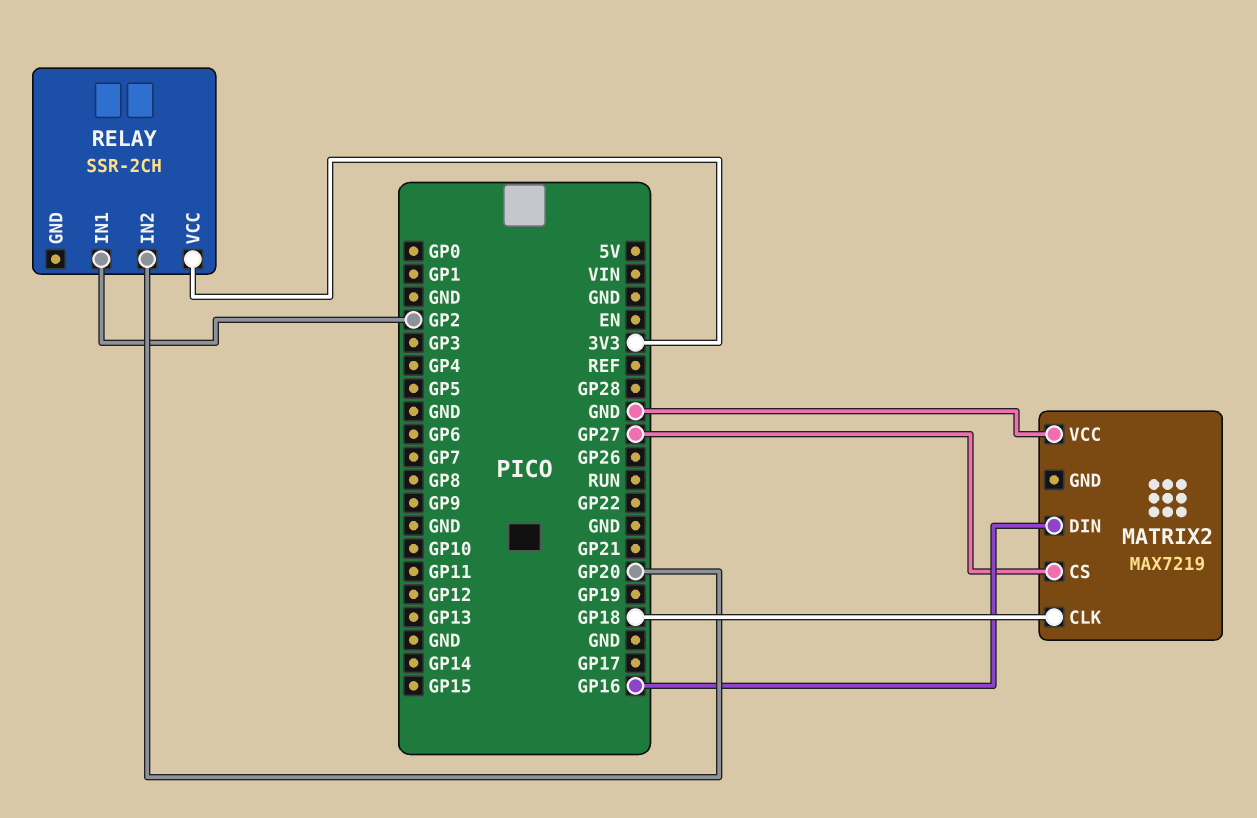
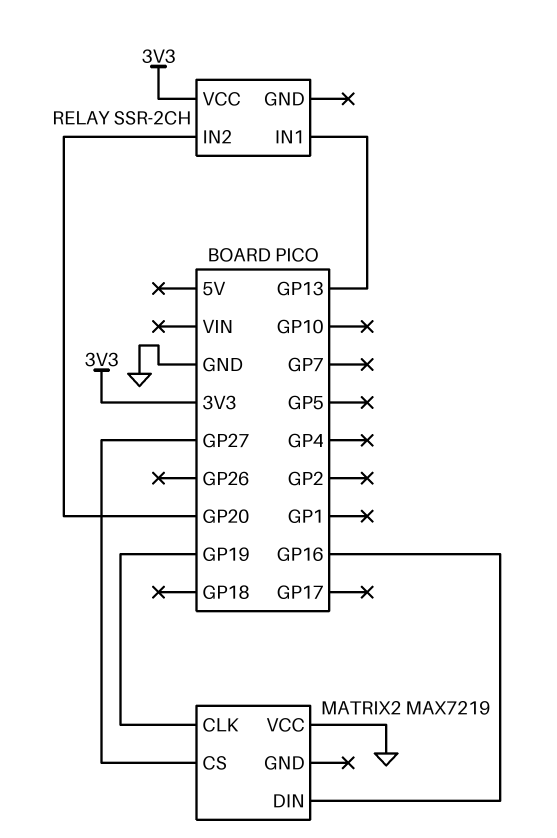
MATRIX2 pin CLK: GP18 -> GP19
RELAY pin IN1: GP2 -> GP13

